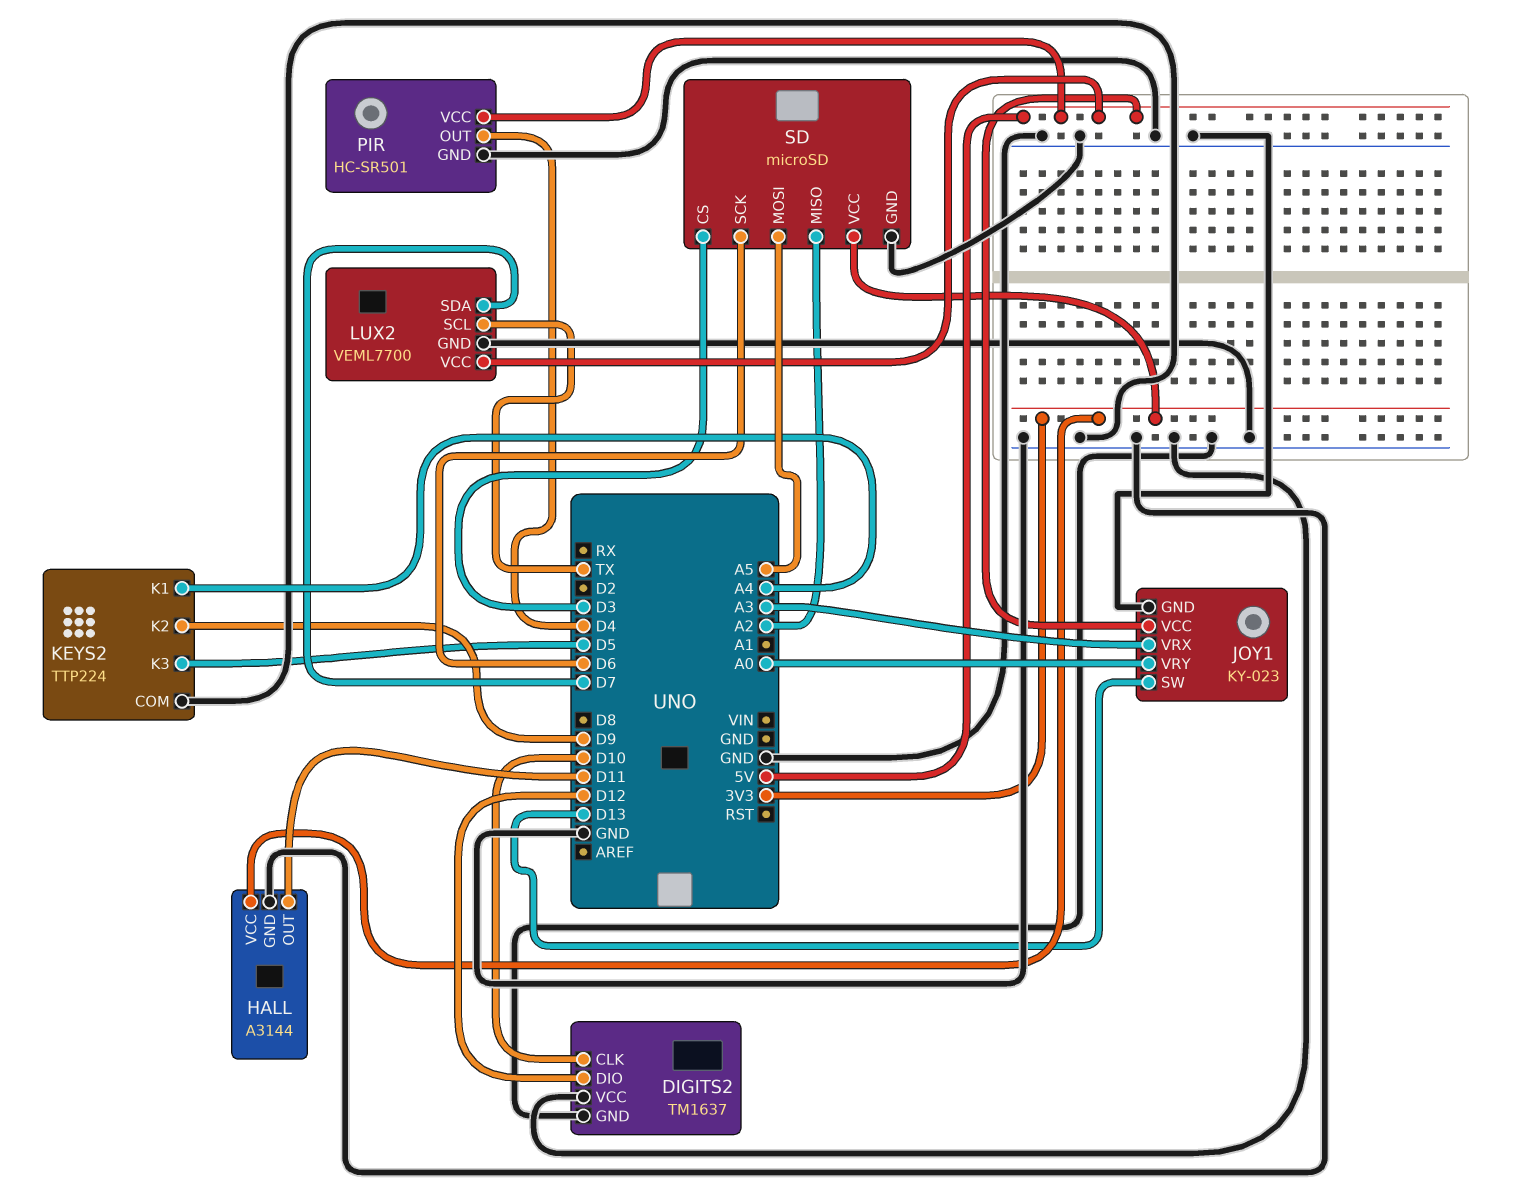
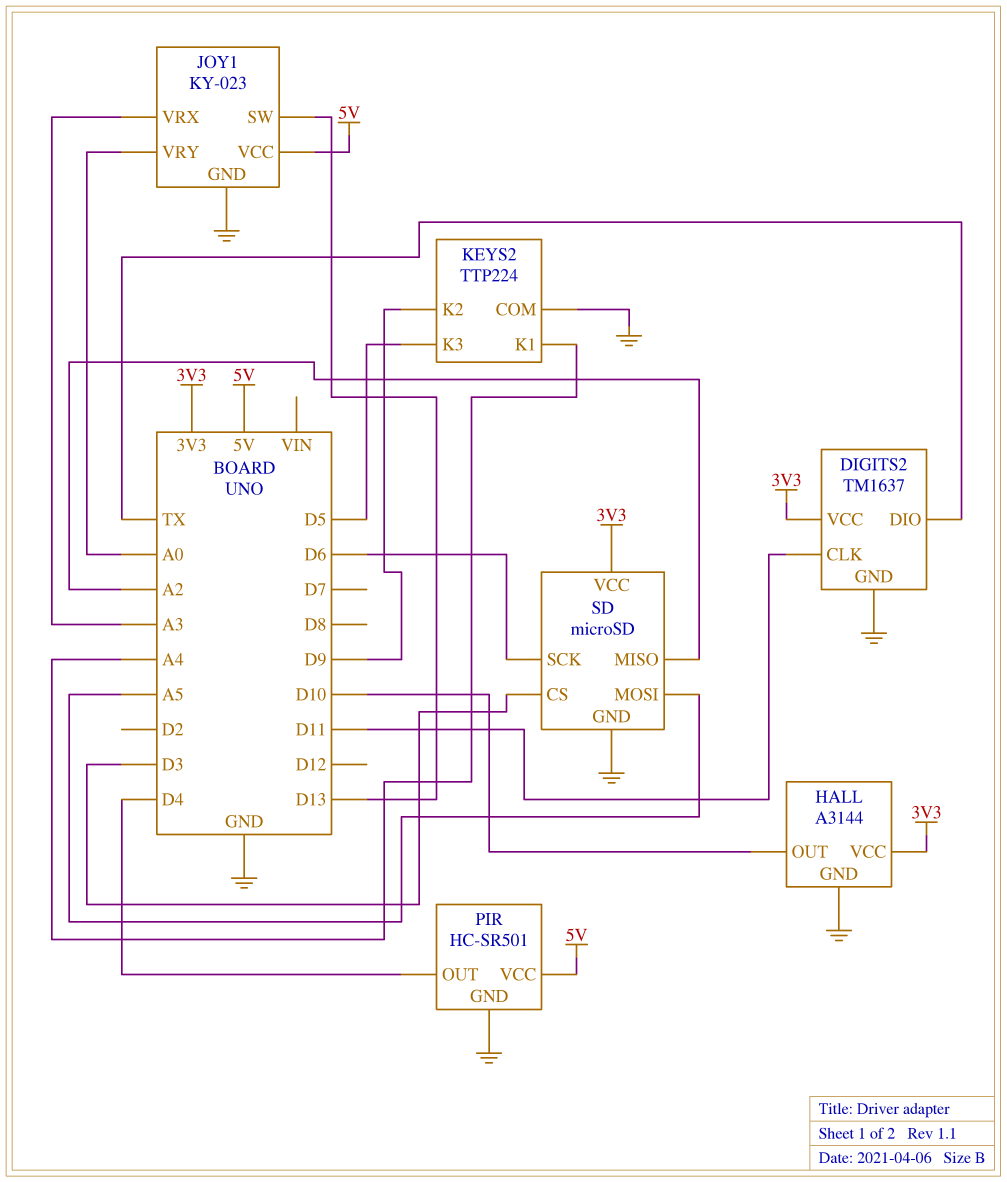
DIGITS2 pin CLK: D10 -> D11
DIGITS2 pin DIO: D12 -> TX
DIGITS2 pin VCC: GND -> 3V3
HALL pin OUT: D11 -> D10
LUX2: VEML7700 -> none
LUX2 pin GND: GND -> none
LUX2 pin SCL: TX -> none
LUX2 pin SDA: D7 -> none
LUX2 pin VCC: 5V -> none

